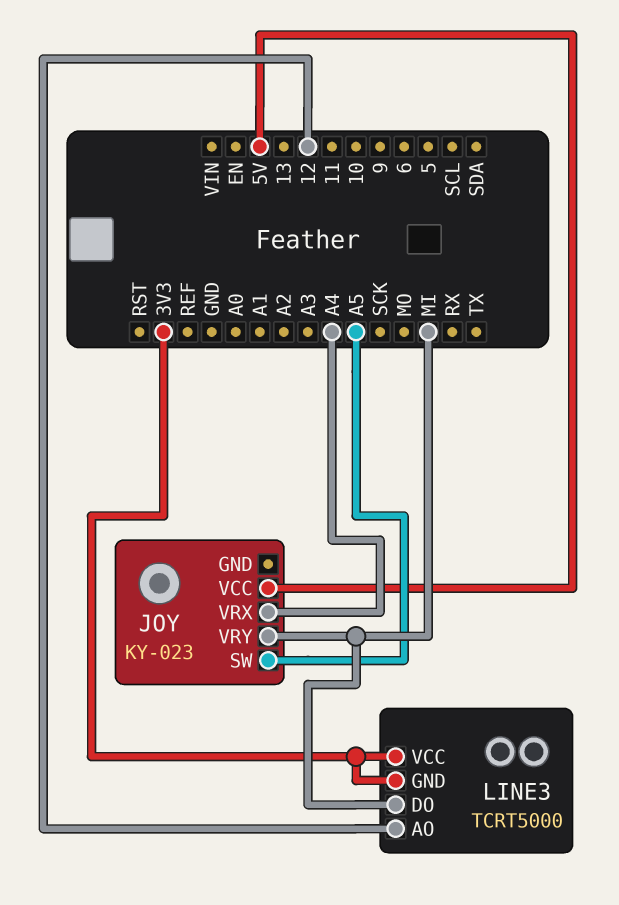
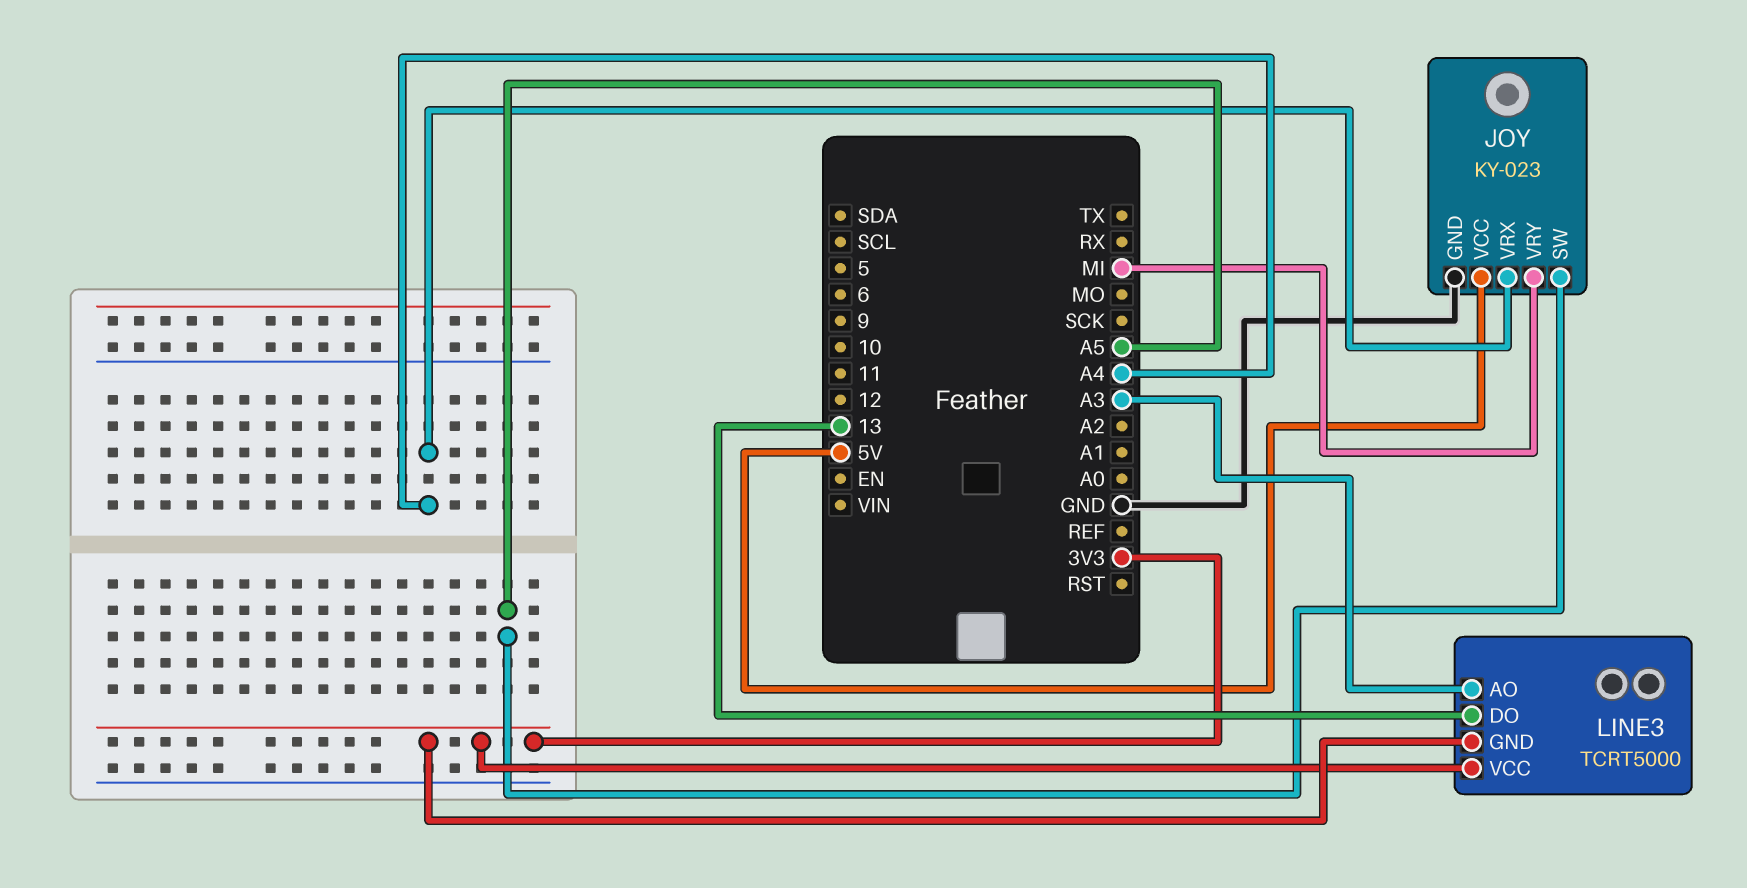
JOY pin GND: none -> GND
LINE3 pin AO: 12 -> A3
LINE3 pin DO: MI -> 13

